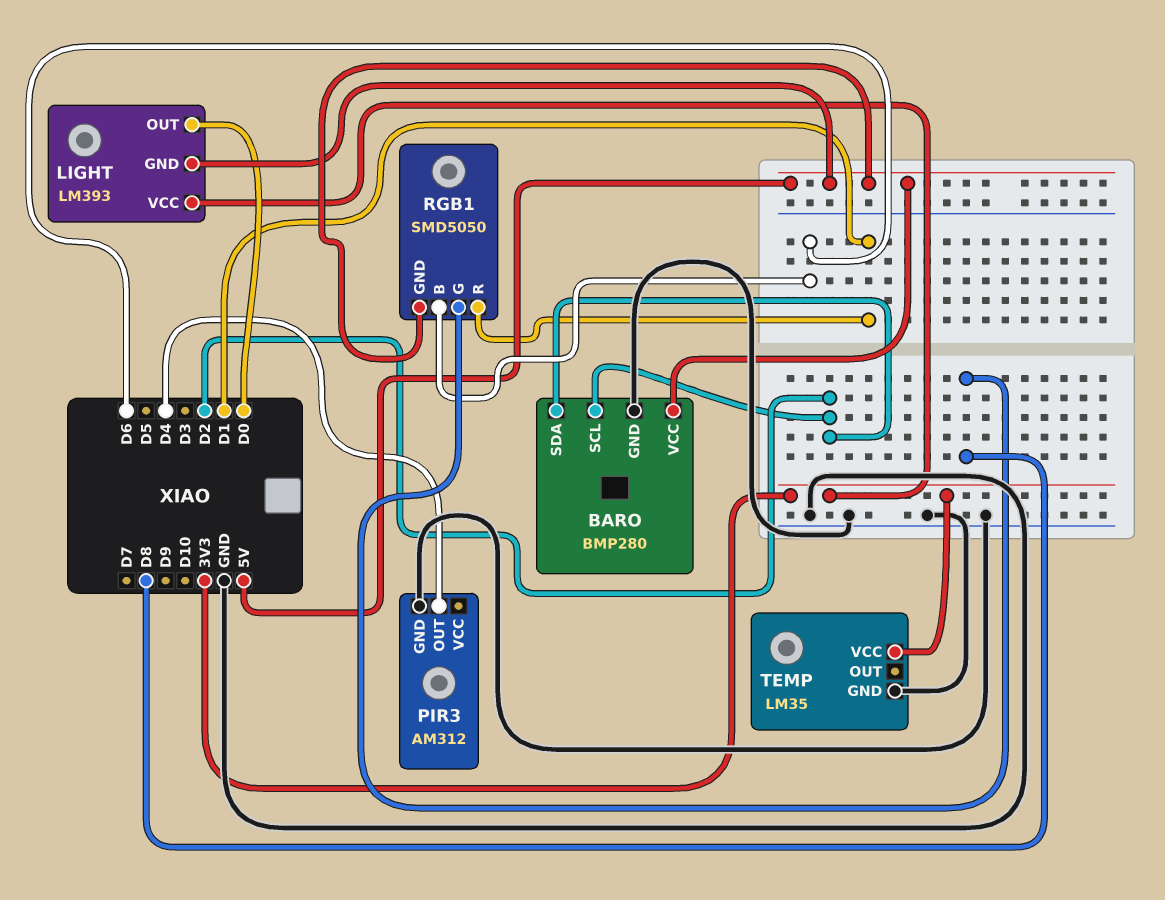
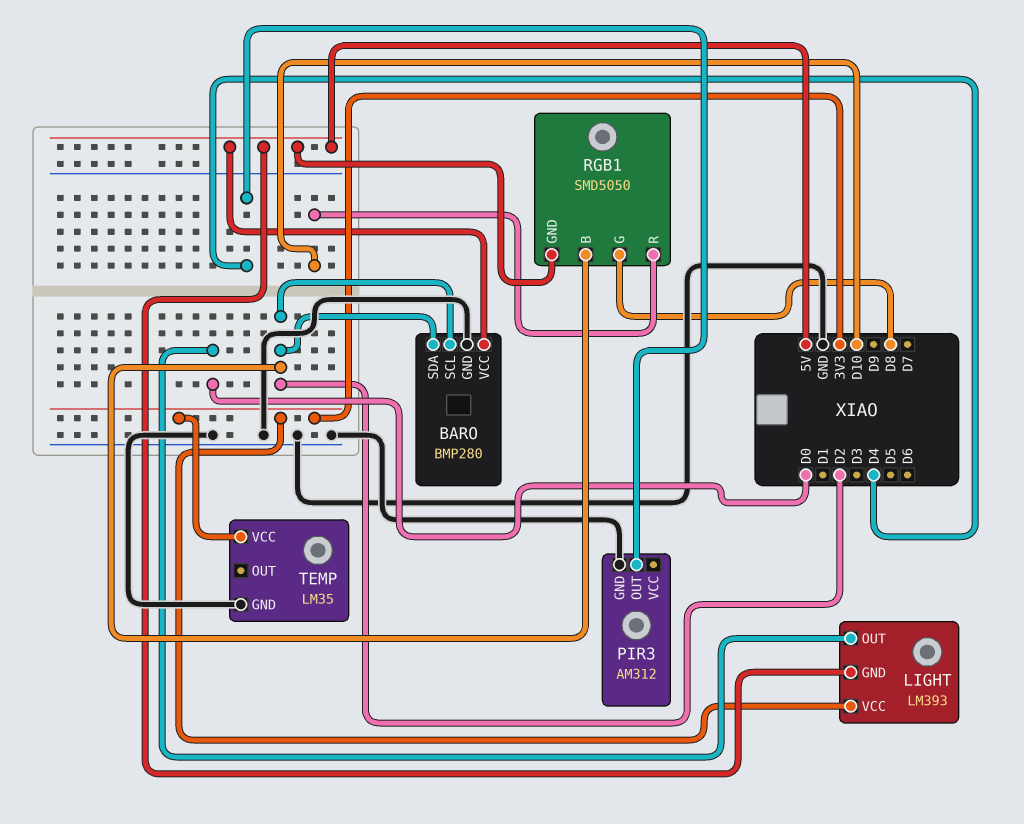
RGB1 pin B: D6 -> D2
RGB1 pin R: D1 -> D10

